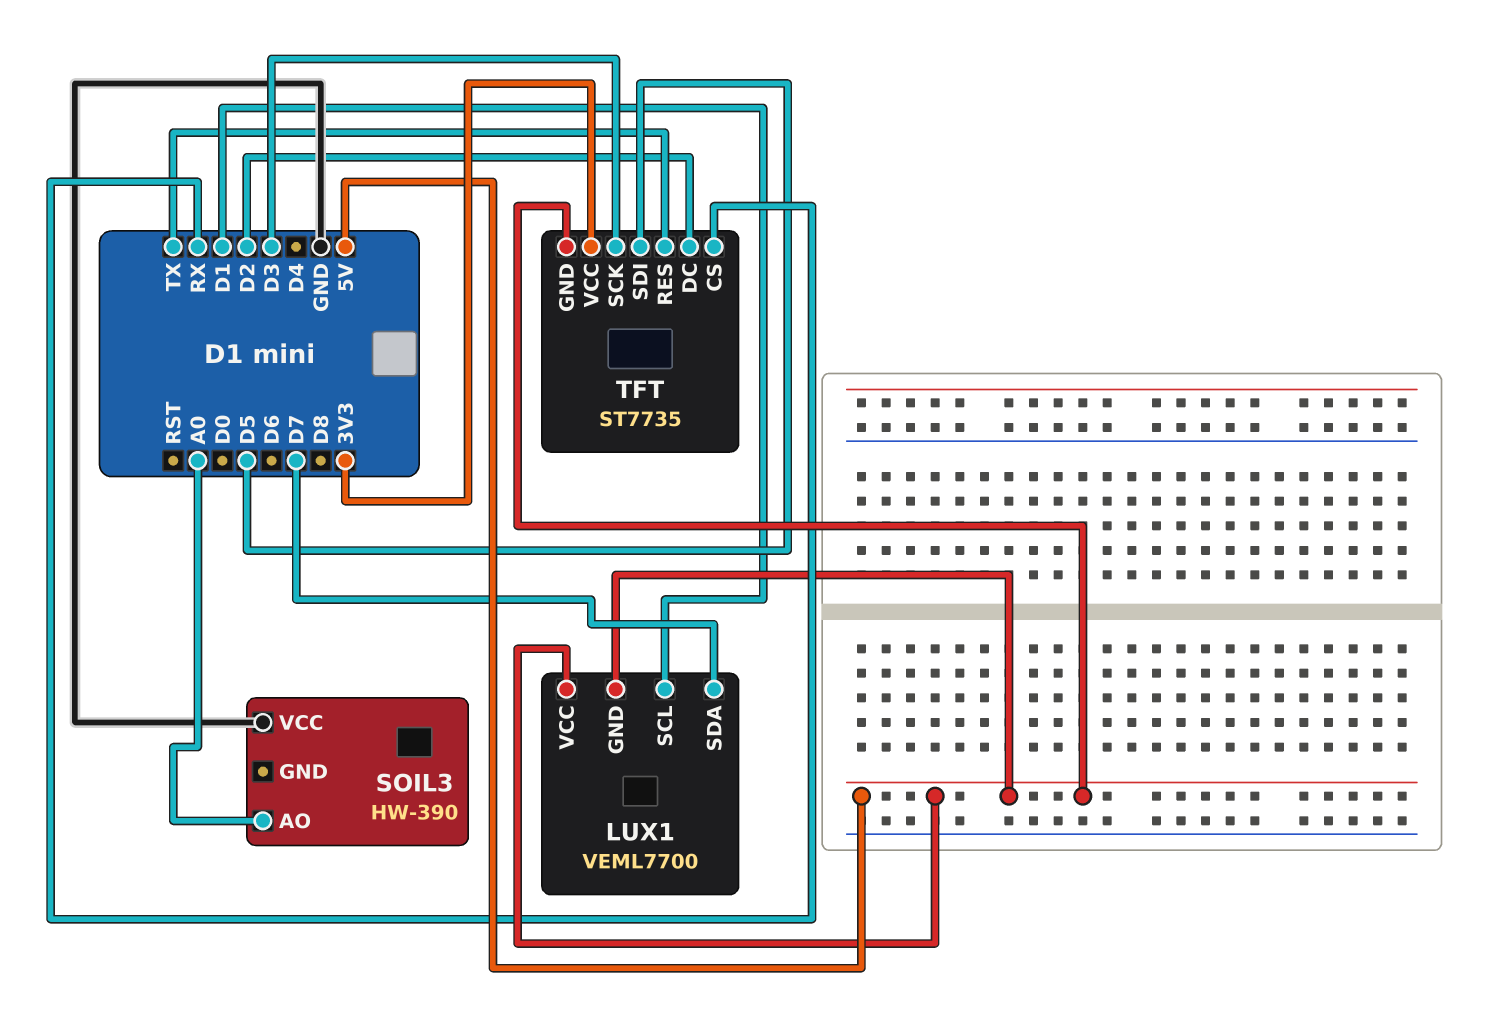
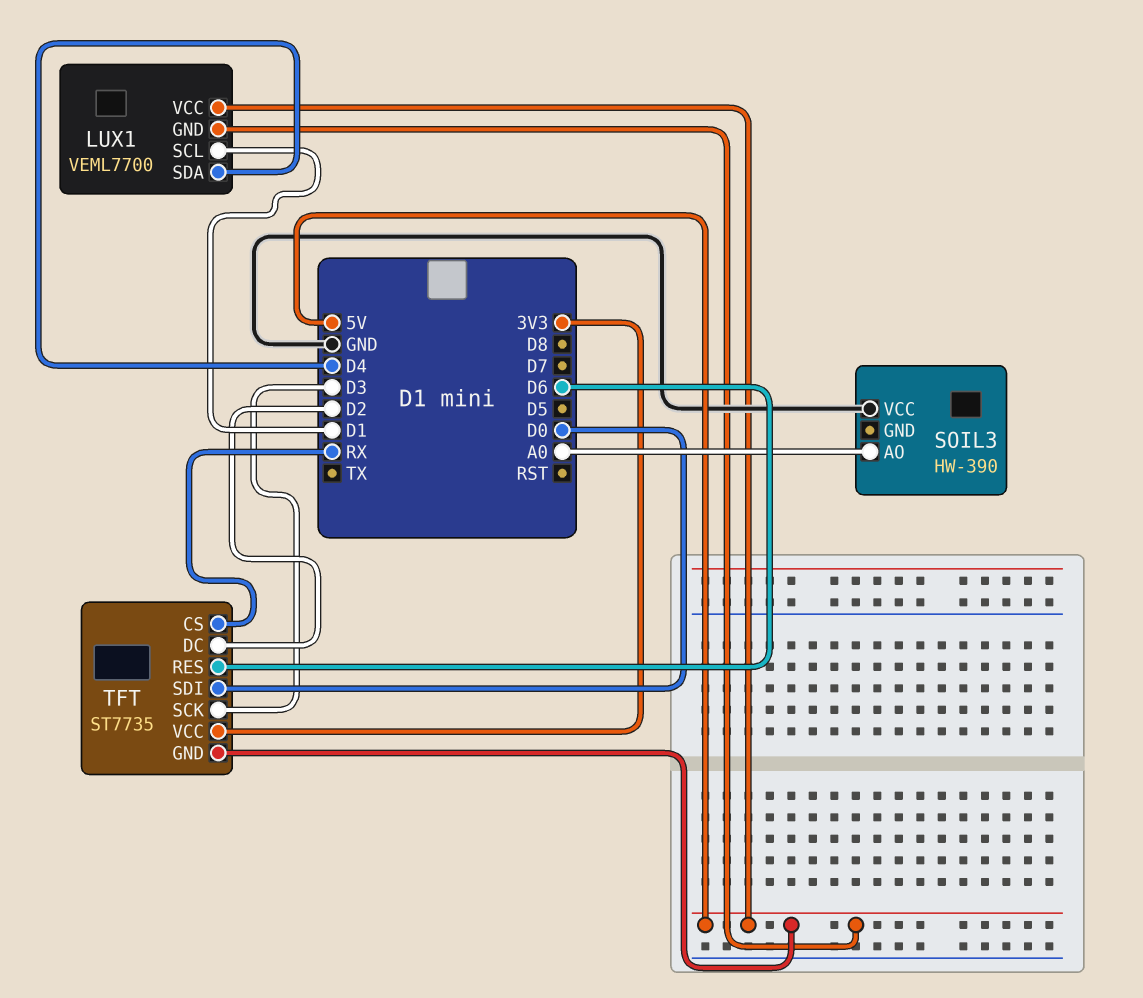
LUX1 pin SDA: D7 -> D4
TFT pin RES: TX -> D6
TFT pin SDI: D5 -> D0

